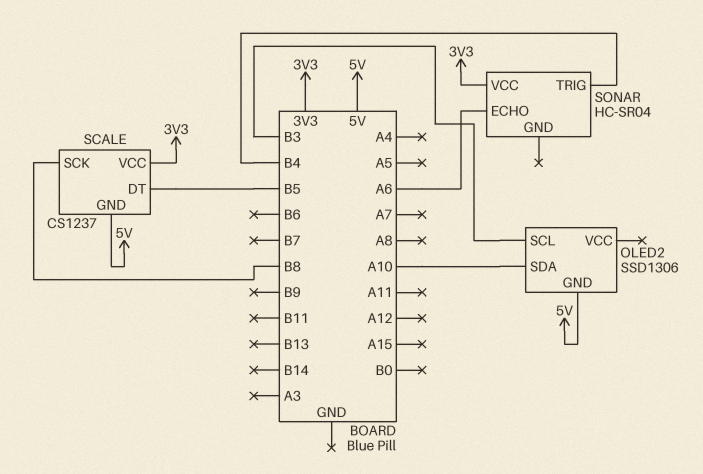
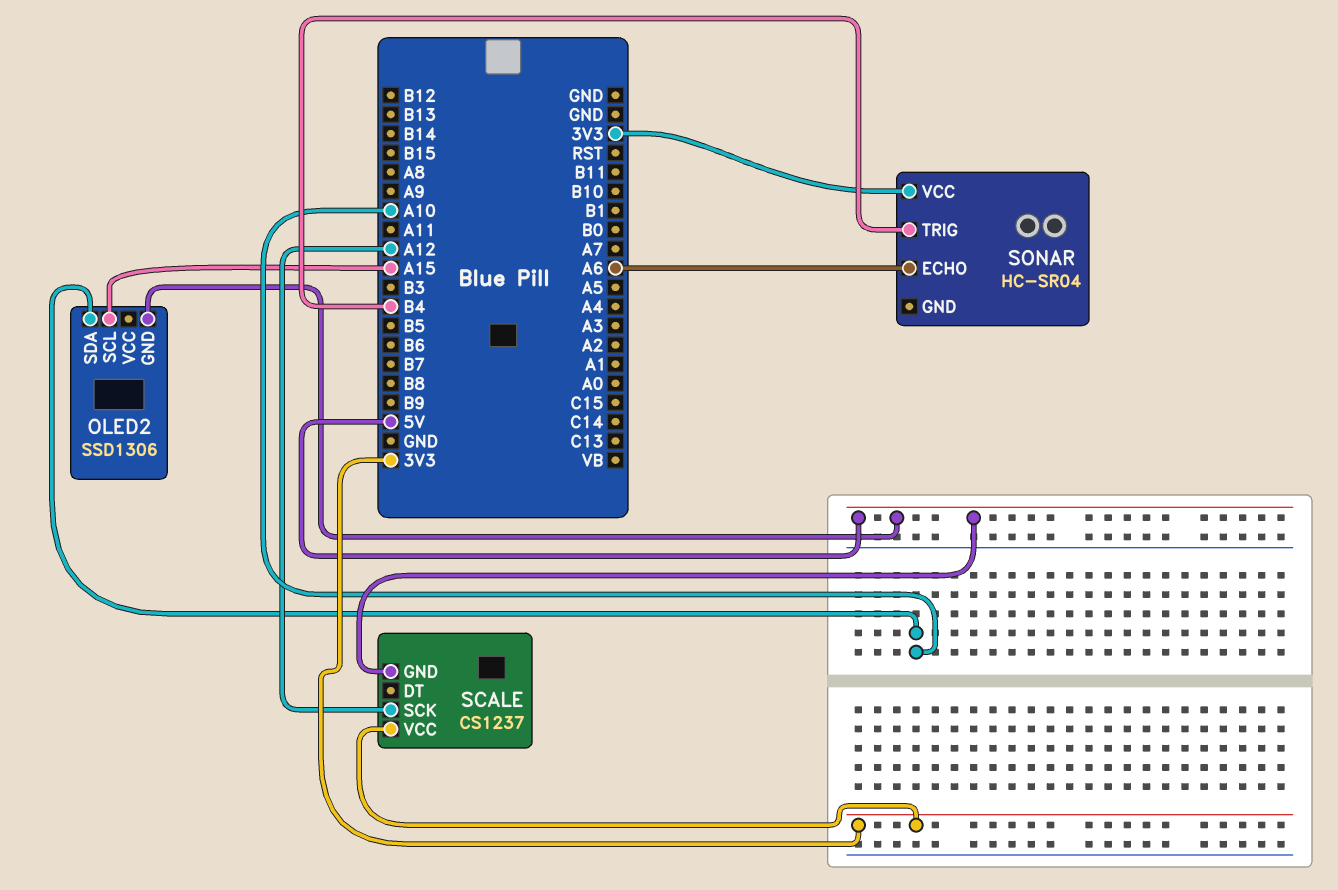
OLED2 pin SCL: B3 -> A15
SCALE pin DT: B5 -> none
SCALE pin SCK: B8 -> A12

